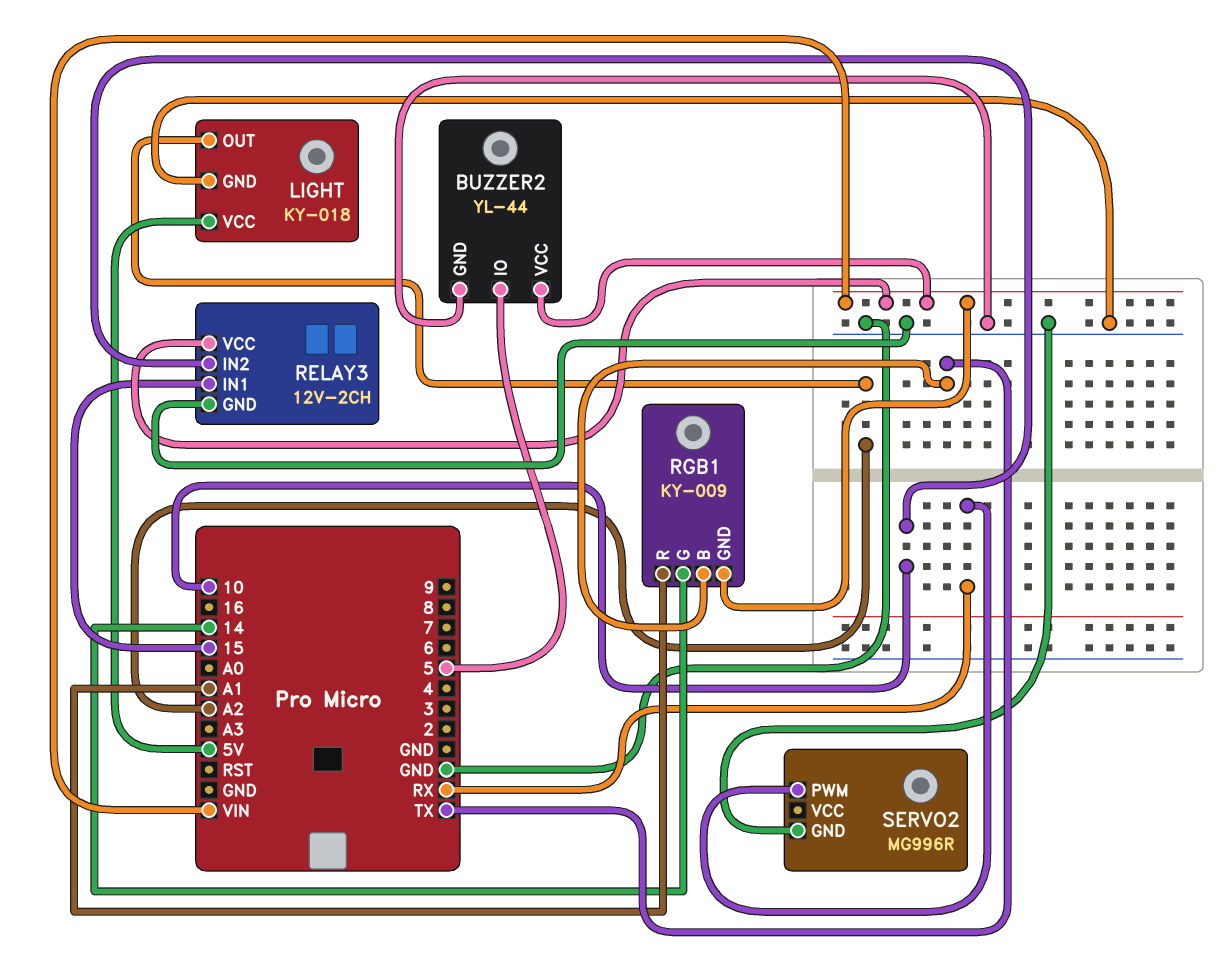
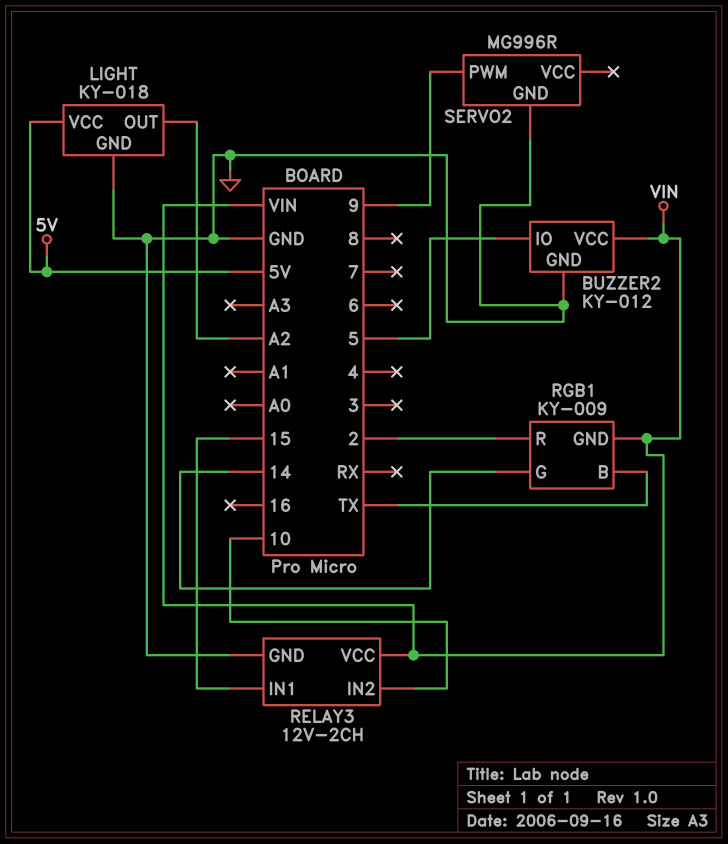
BUZZER2: YL-44 -> KY-012
RGB1 pin R: A1 -> 2
SERVO2 pin PWM: RX -> 9

